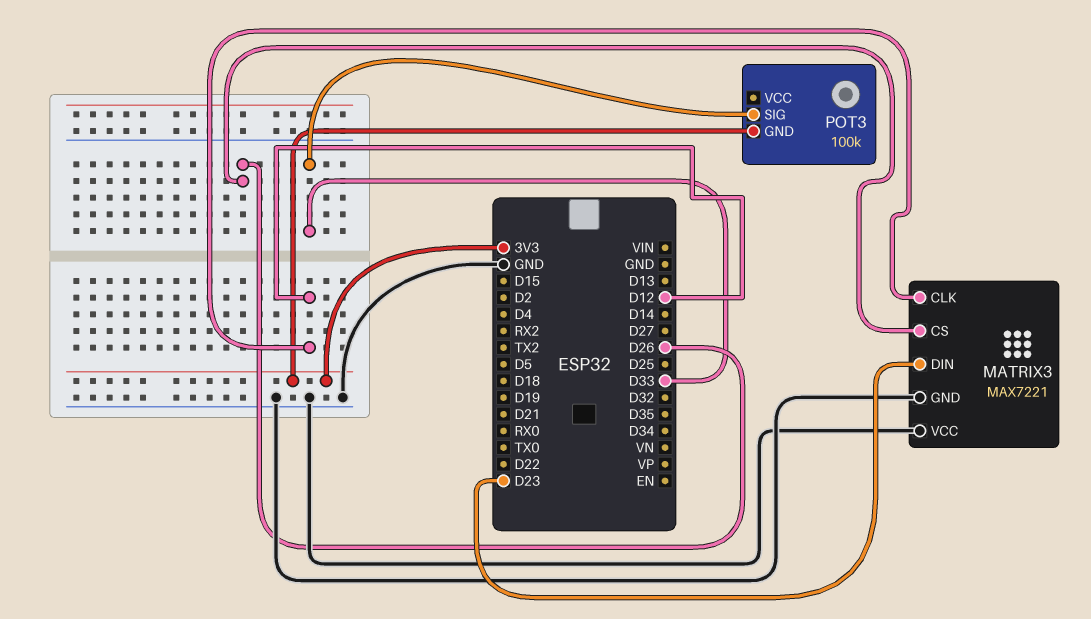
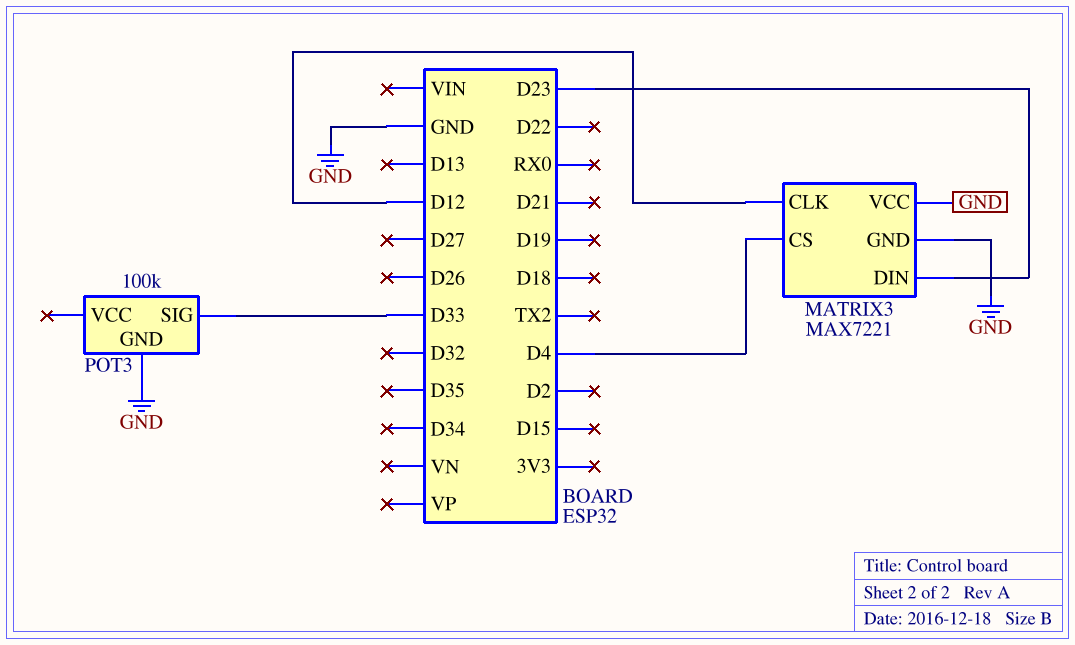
MATRIX3 pin CS: D26 -> D4
POT3 pin GND: 3V3 -> GND

